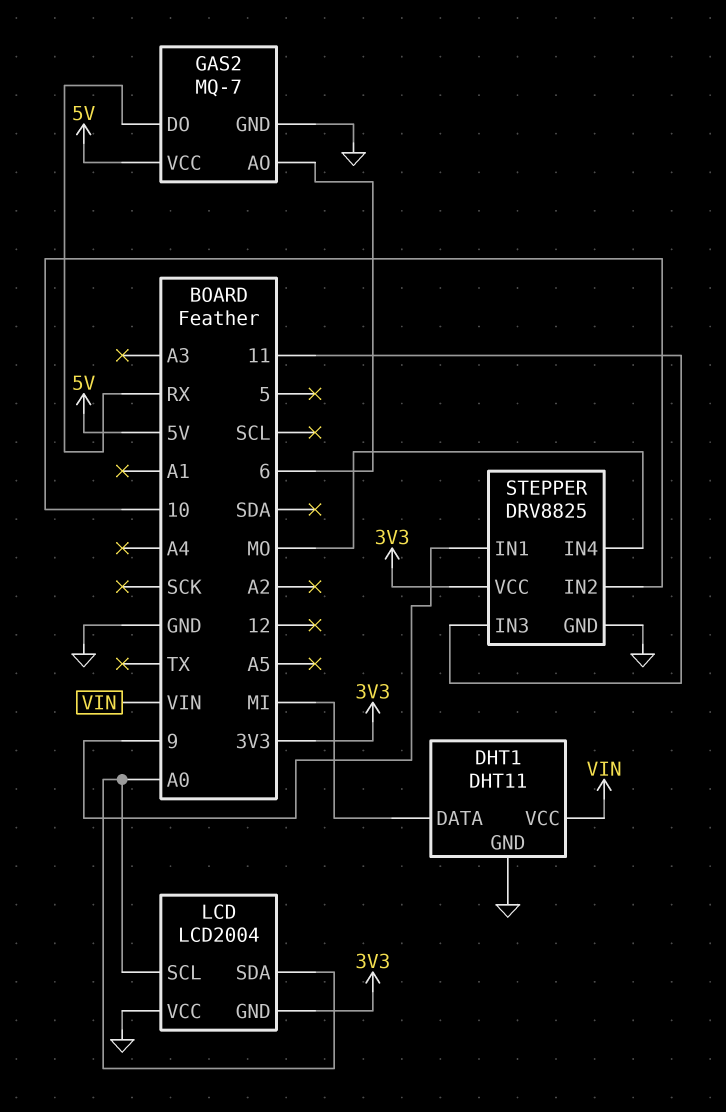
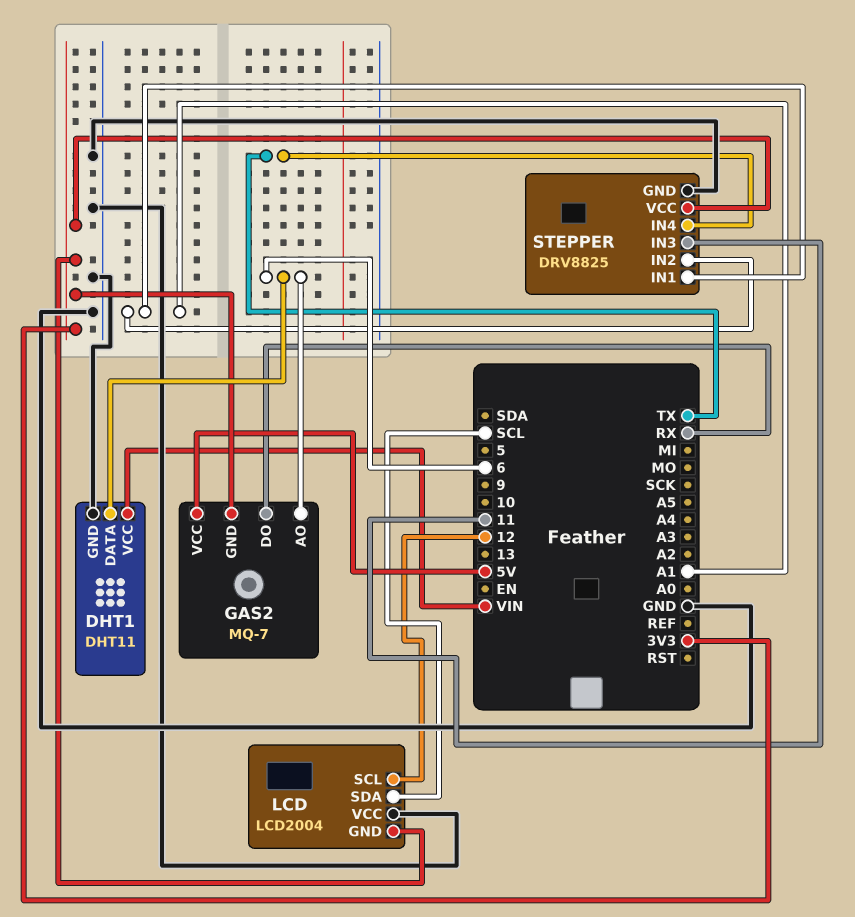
DHT1 pin DATA: MI -> 6
GAS2 pin GND: GND -> 3V3
LCD pin SCL: A0 -> 12
LCD pin SDA: A0 -> SCL
STEPPER pin IN1: 9 -> A1
STEPPER pin IN2: 10 -> A1
STEPPER pin IN4: MO -> TX

